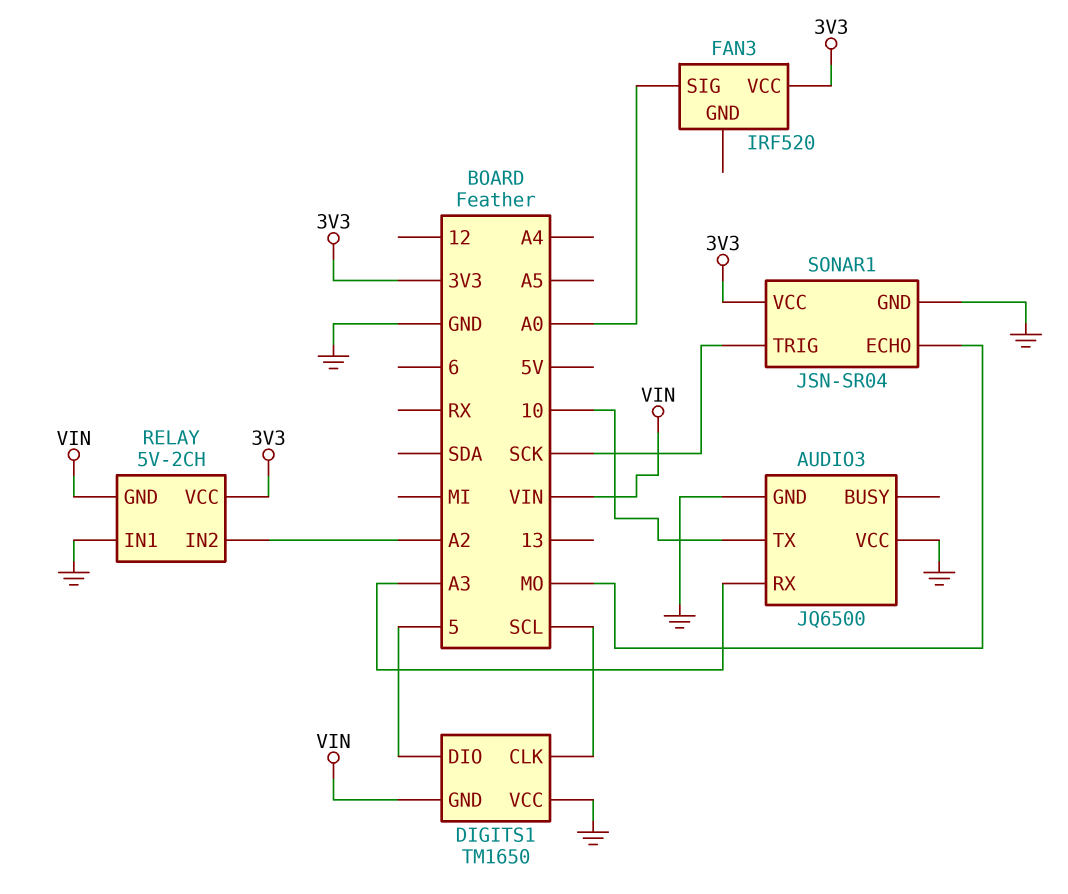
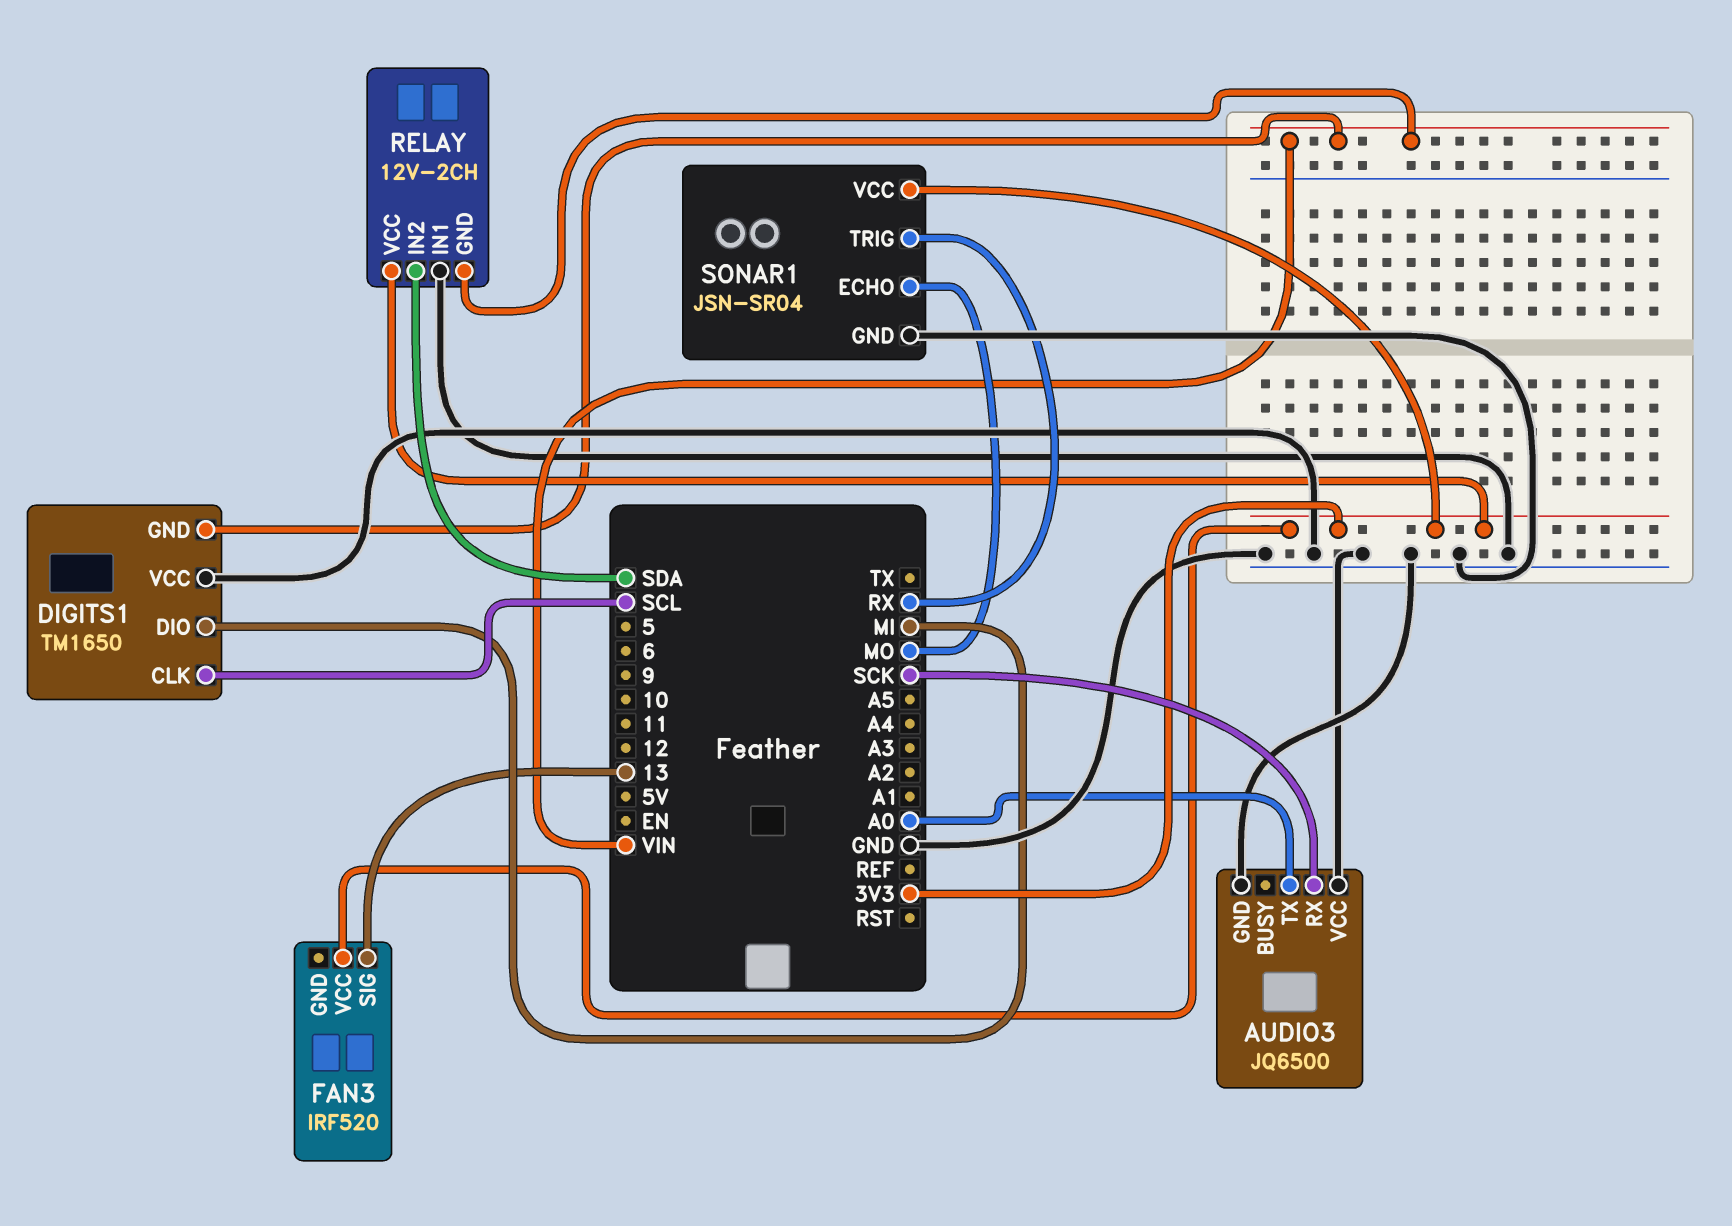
AUDIO3 pin RX: A3 -> SCK
AUDIO3 pin TX: 10 -> A0
DIGITS1 pin DIO: 5 -> MI
FAN3 pin SIG: A0 -> 13
RELAY: 5V-2CH -> 12V-2CH
RELAY pin IN2: A2 -> SDA
SONAR1 pin TRIG: SCK -> RX

